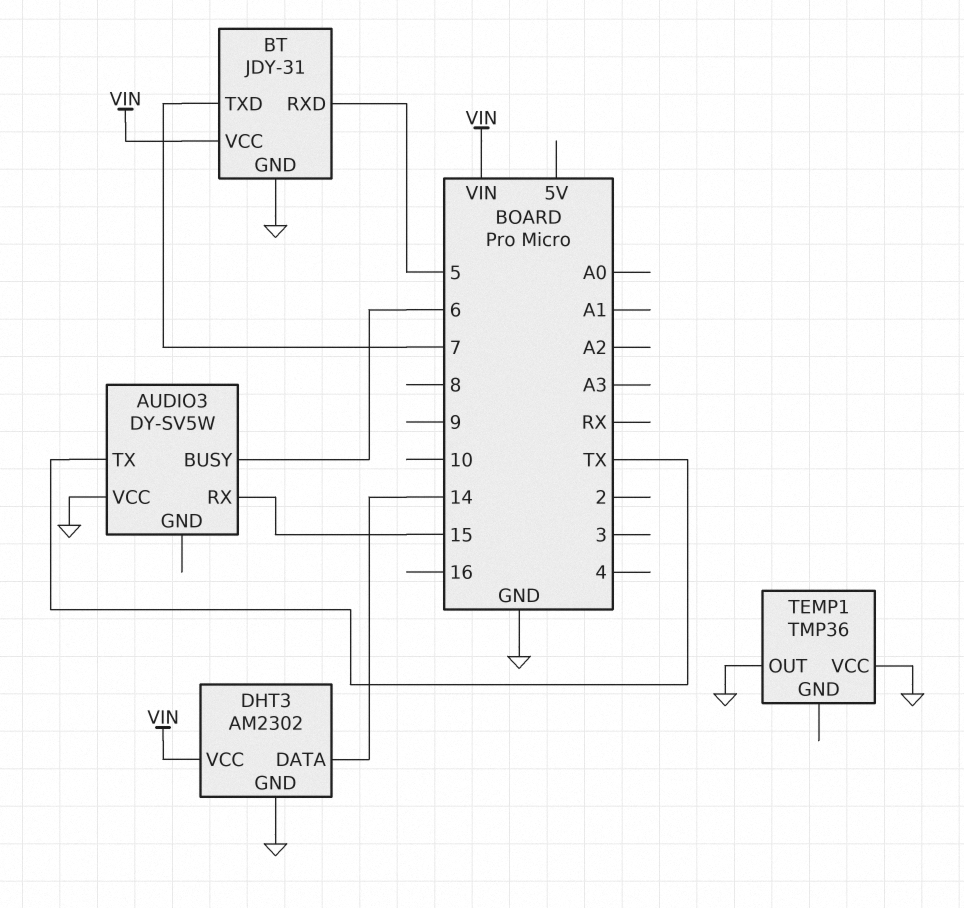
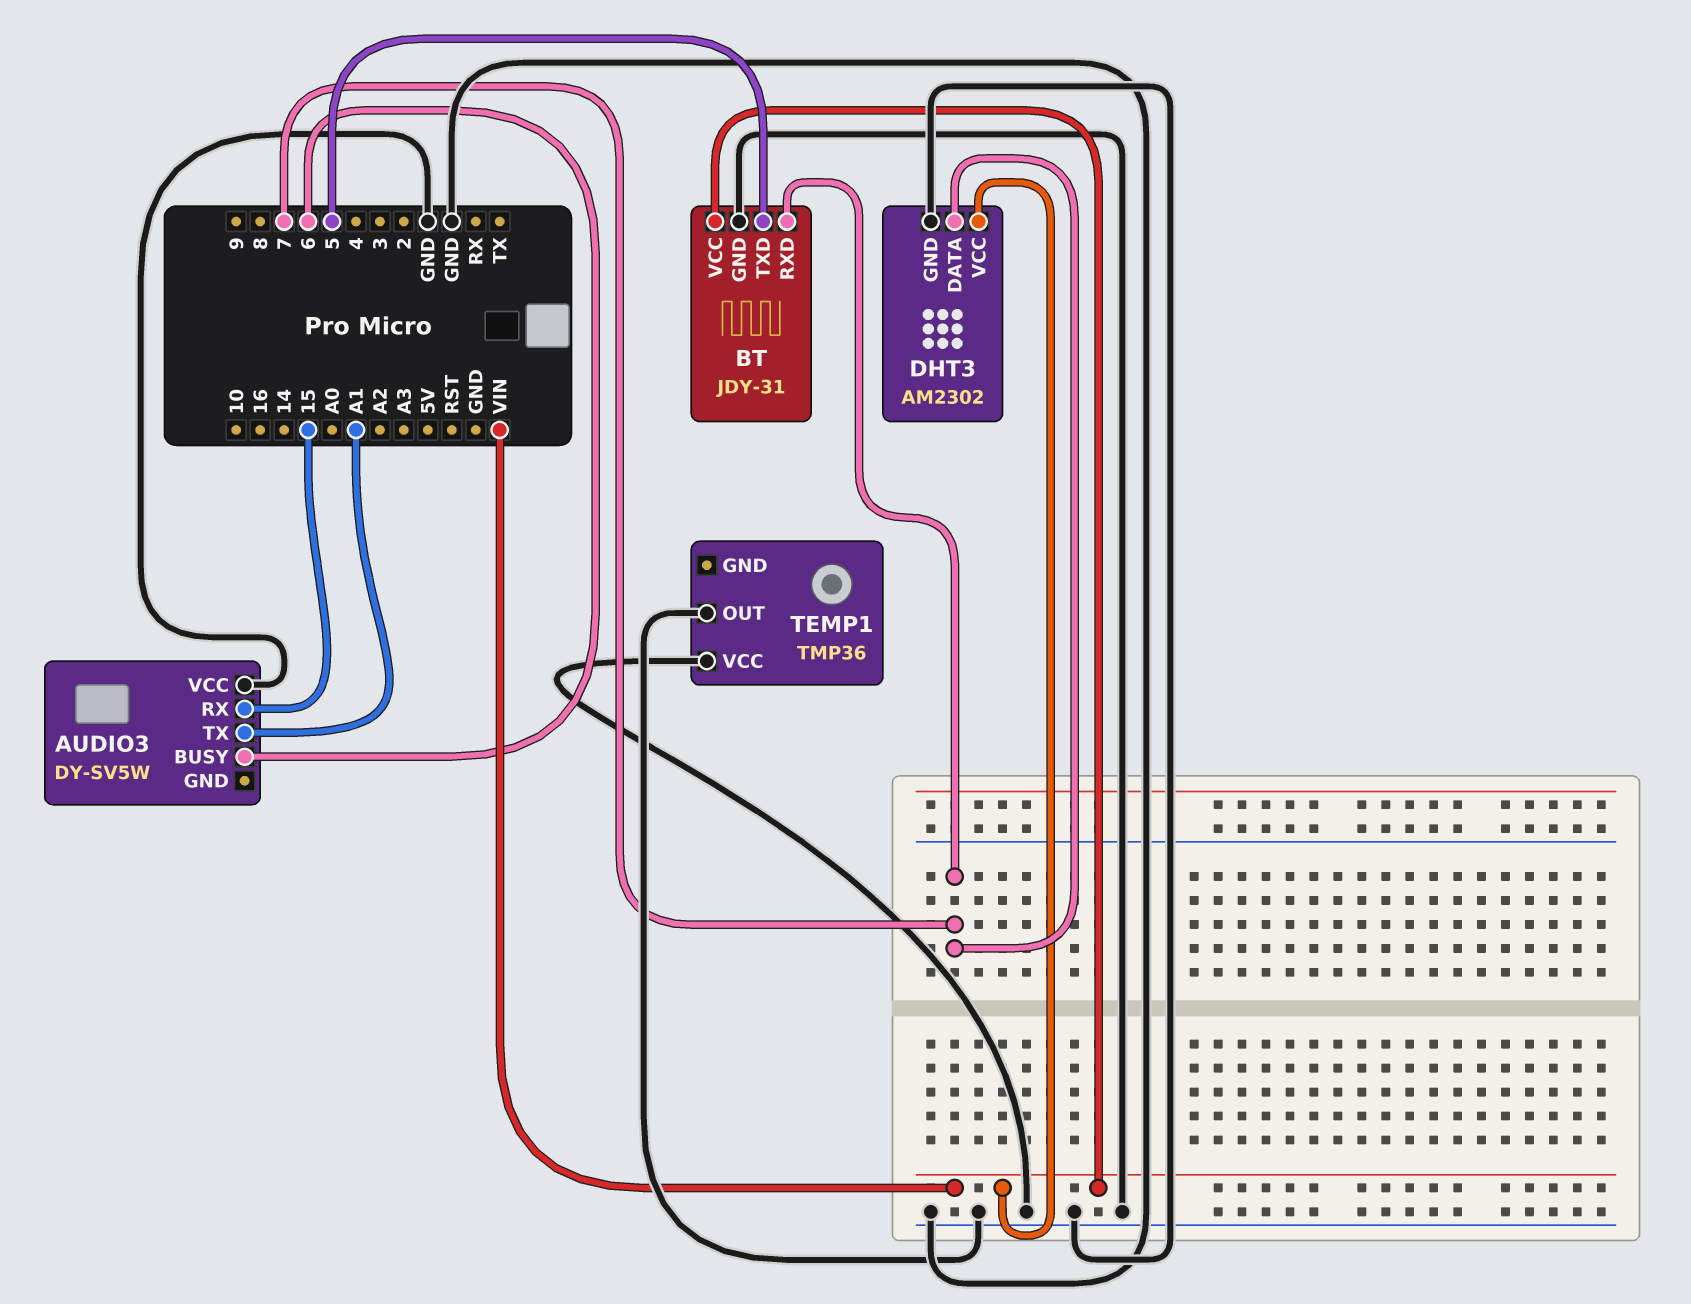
AUDIO3 pin TX: TX -> A1
BT pin RXD: 5 -> 7
BT pin TXD: 7 -> 5
DHT3 pin DATA: 14 -> 7

